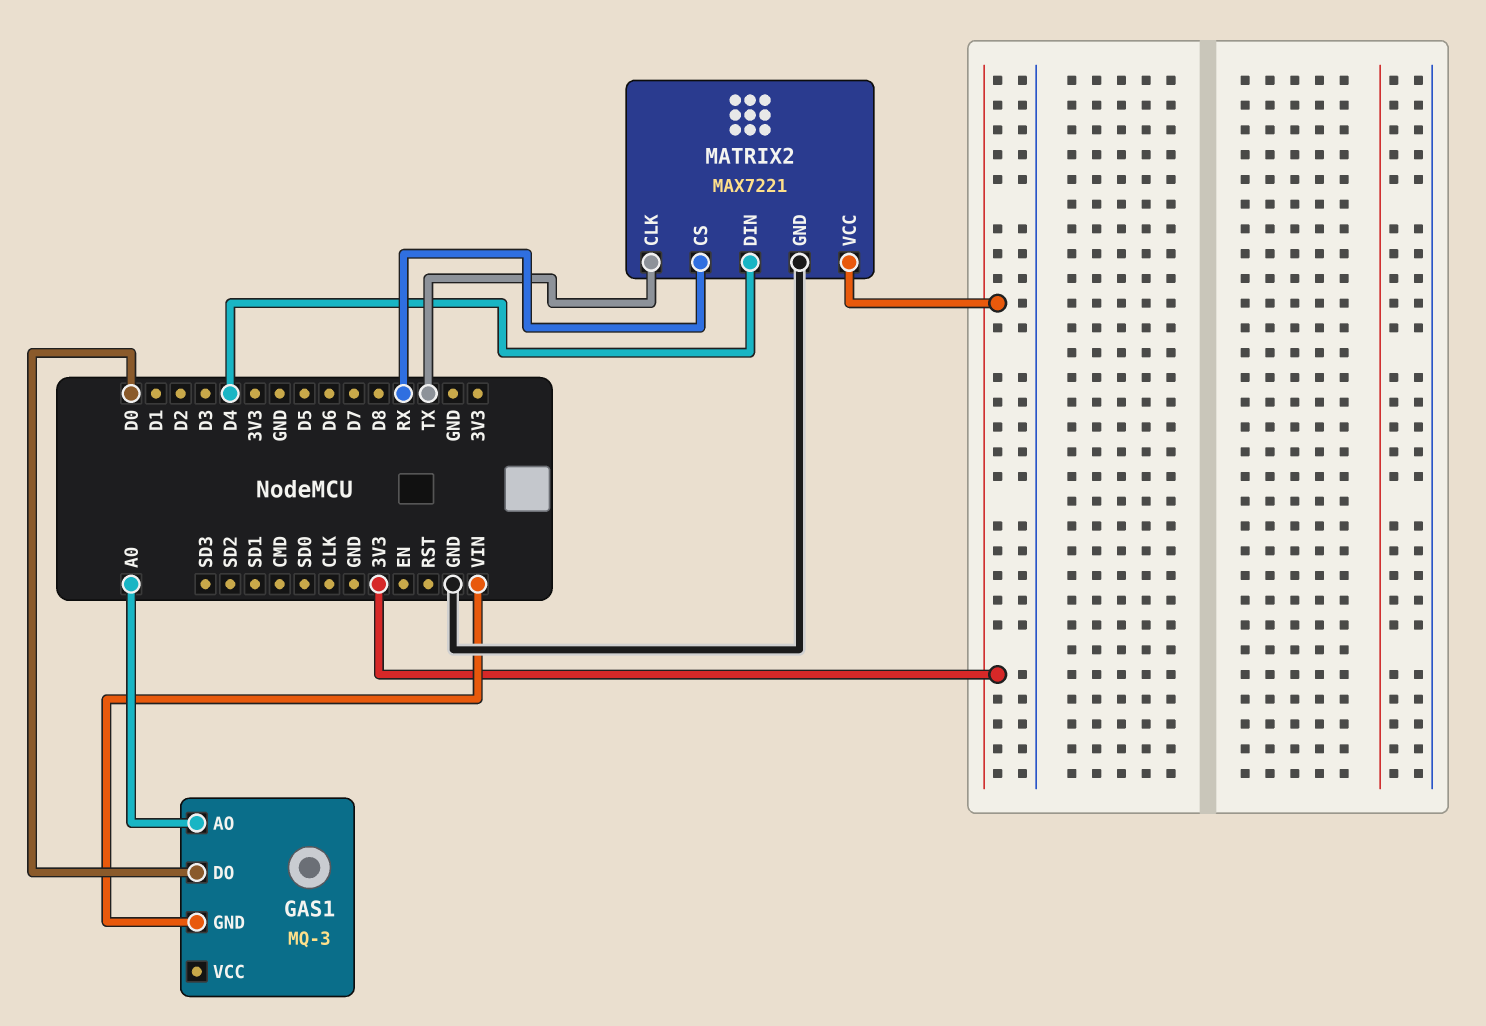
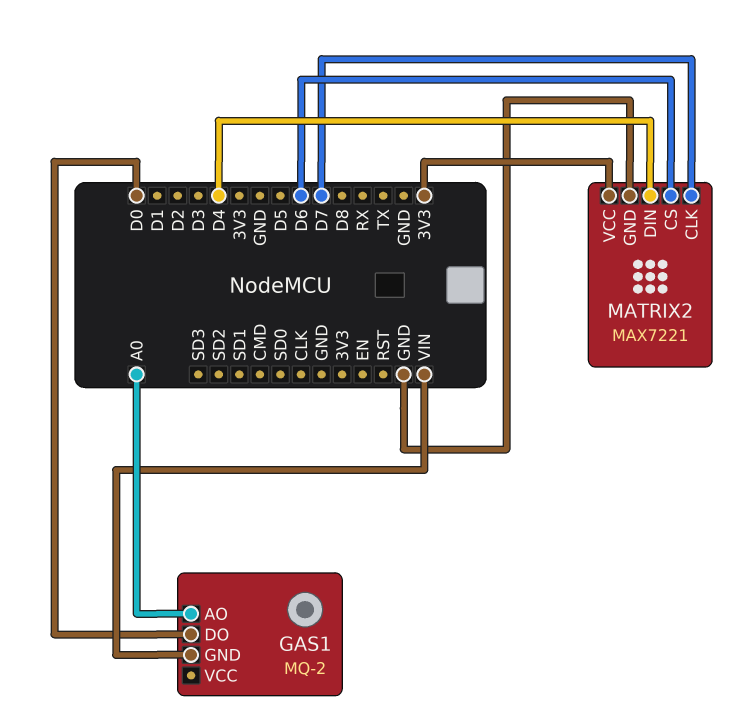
GAS1: MQ-3 -> MQ-2
MATRIX2 pin CLK: TX -> D7
MATRIX2 pin CS: RX -> D6

